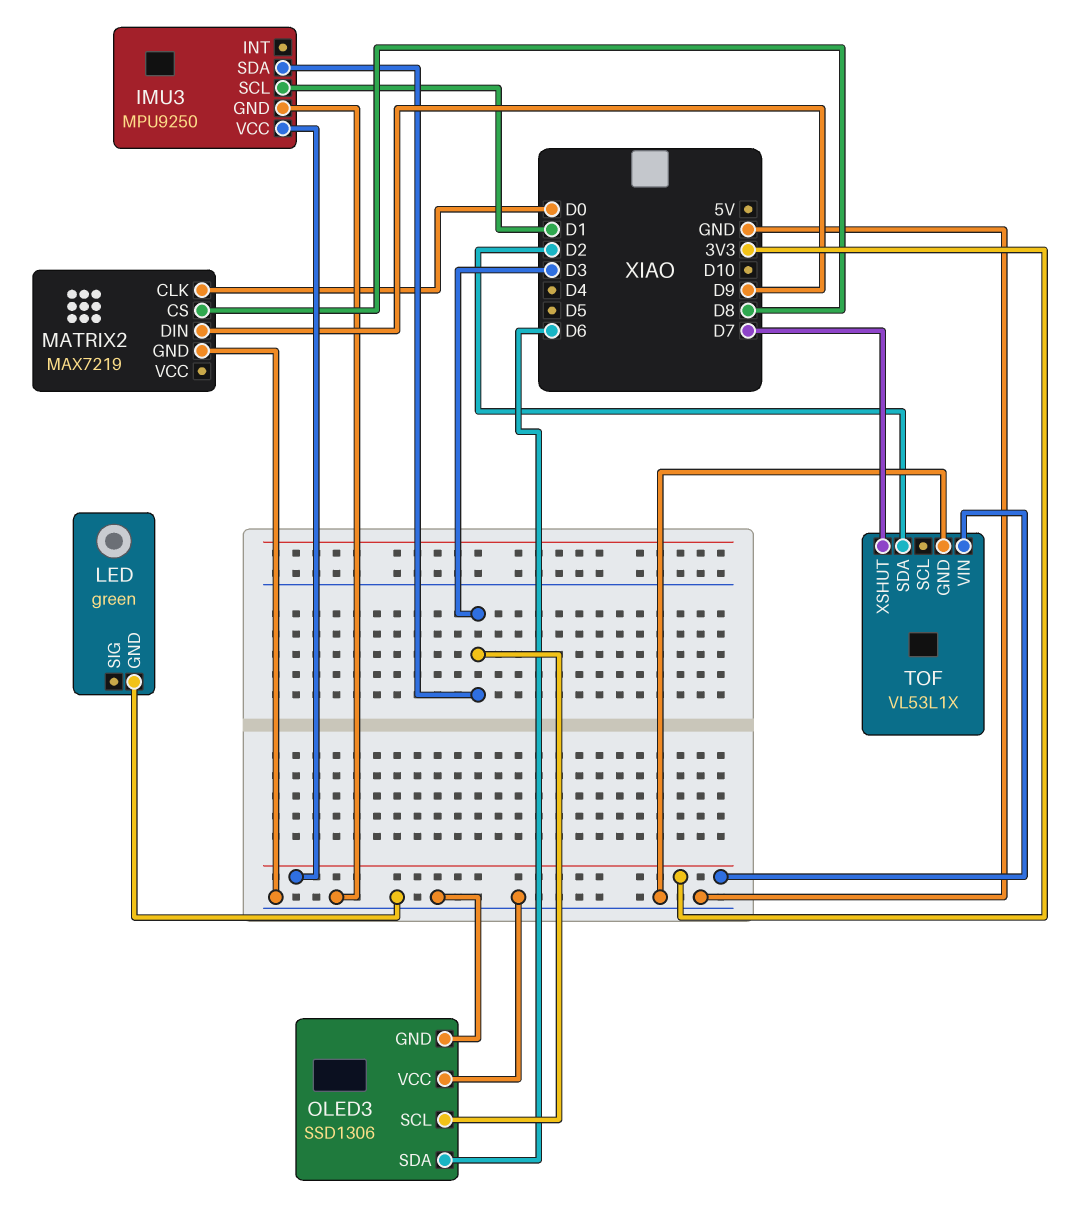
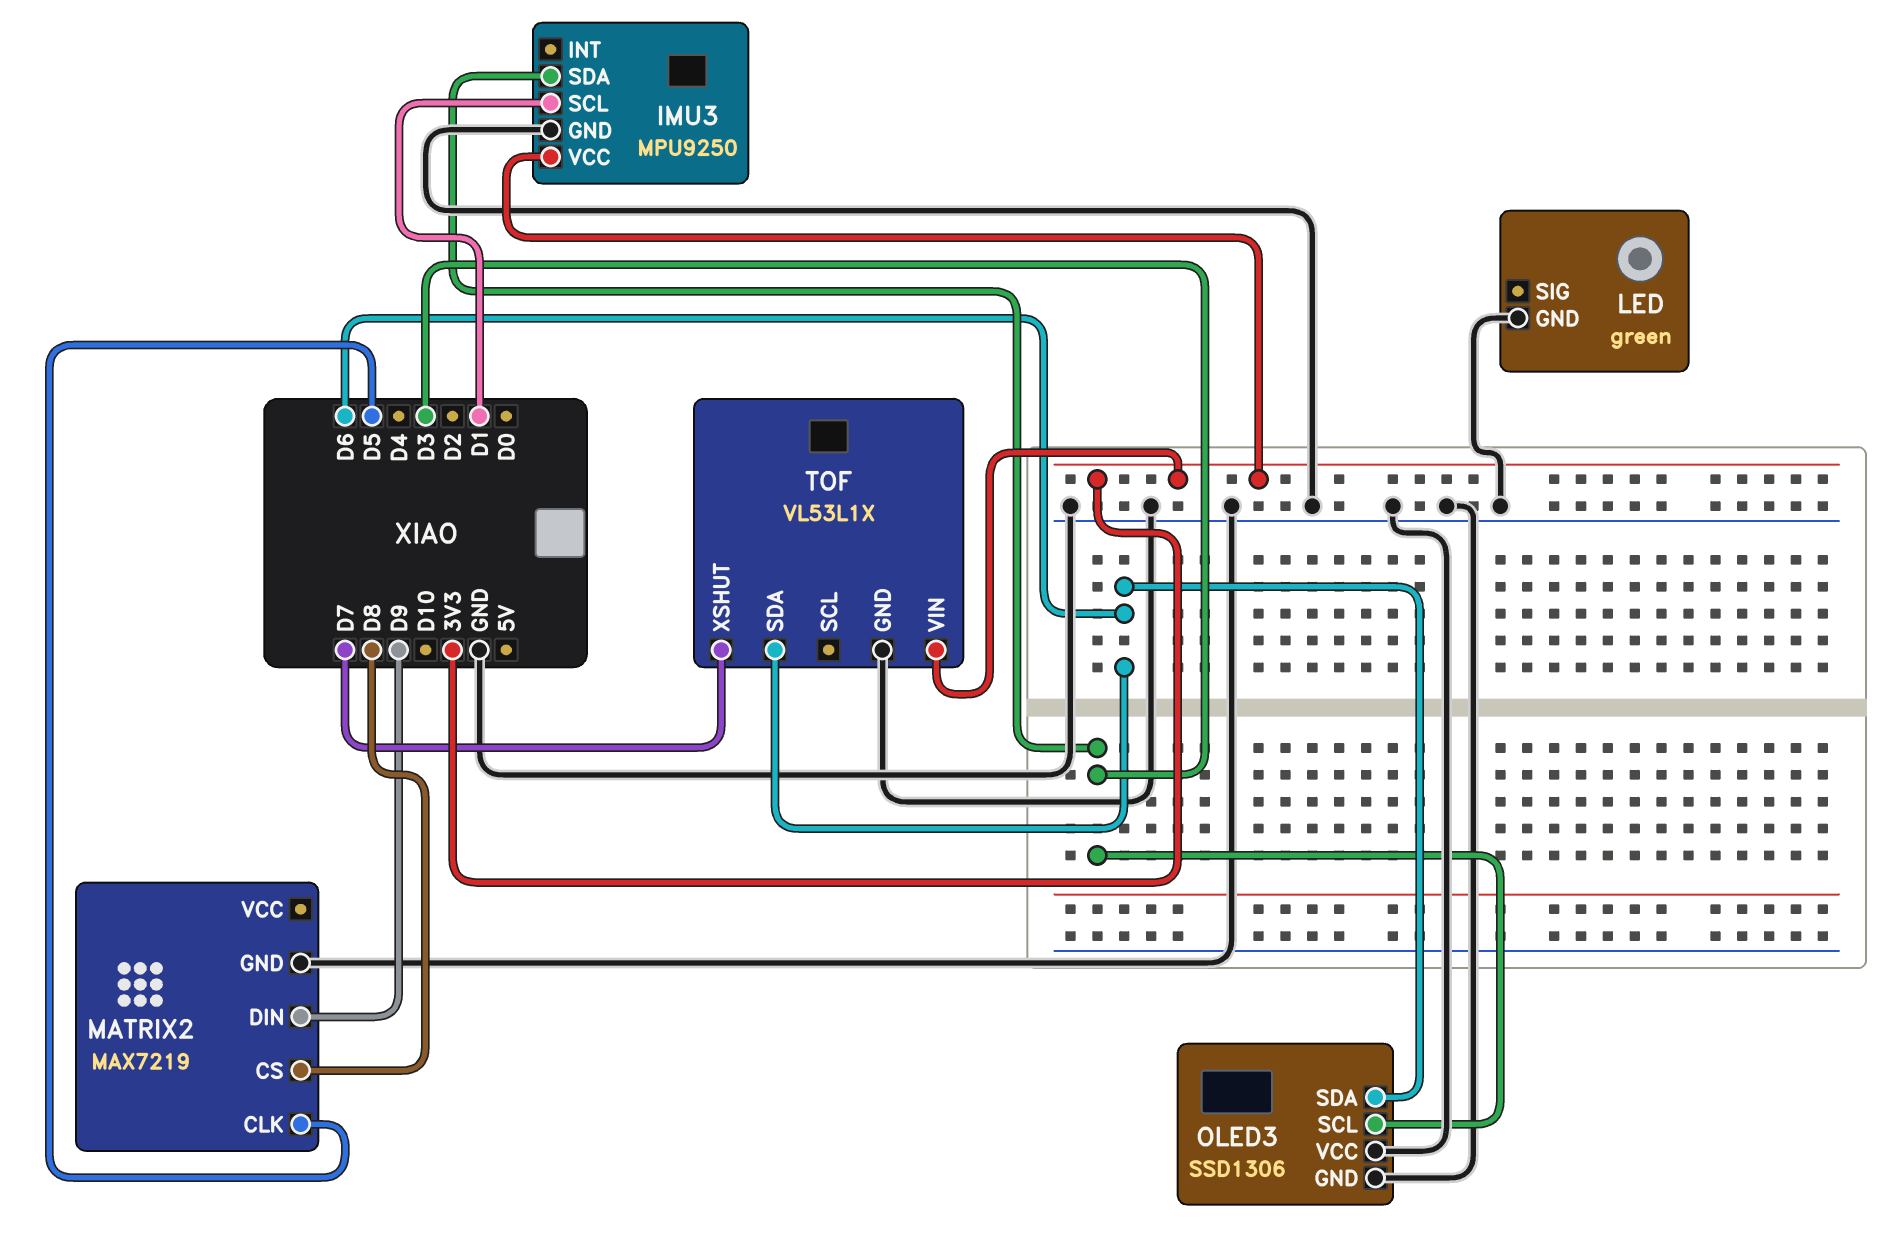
MATRIX2 pin CLK: D0 -> D5
TOF pin SDA: D2 -> D6

